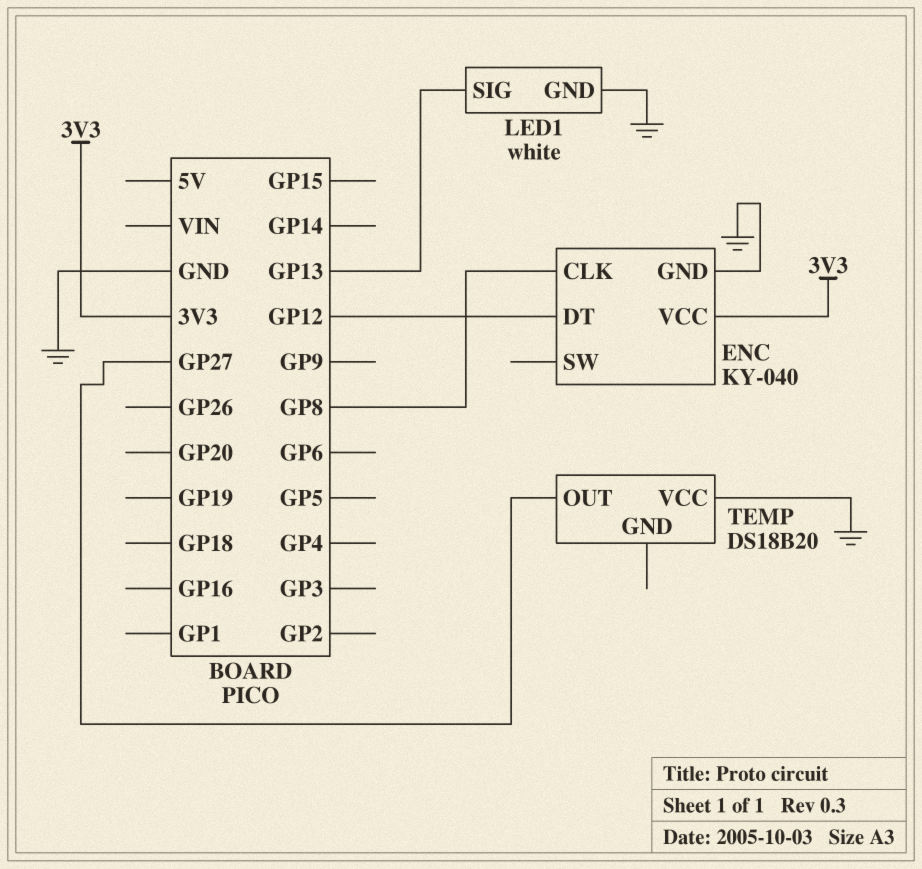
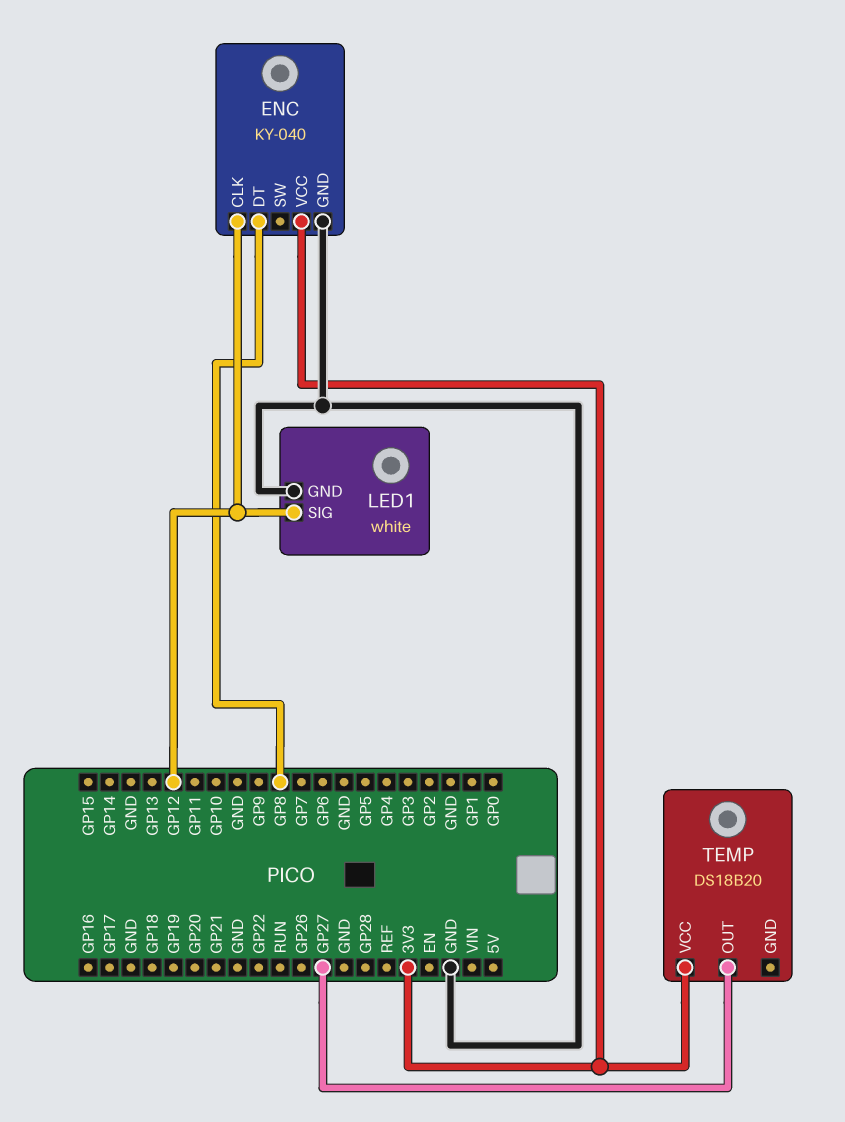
ENC pin CLK: GP8 -> GP12
ENC pin DT: GP12 -> GP8
LED1 pin SIG: GP13 -> GP12
TEMP pin VCC: GND -> 3V3

